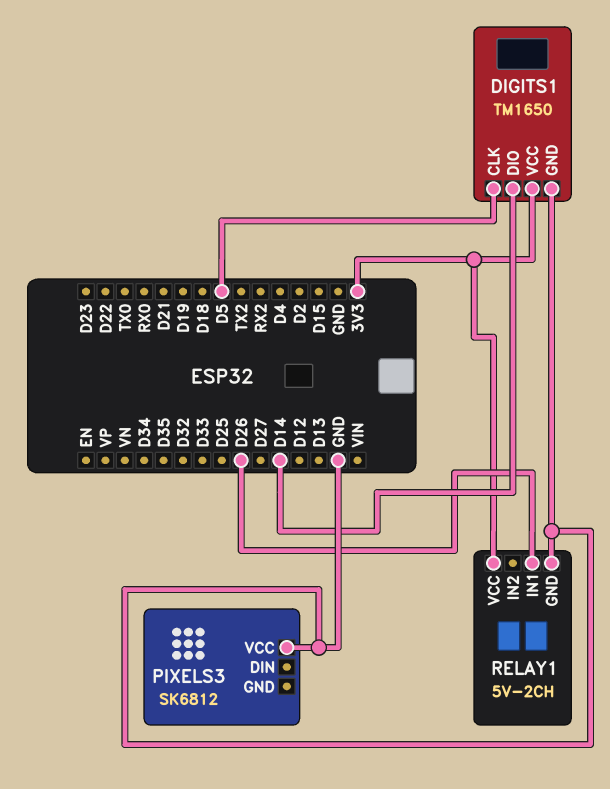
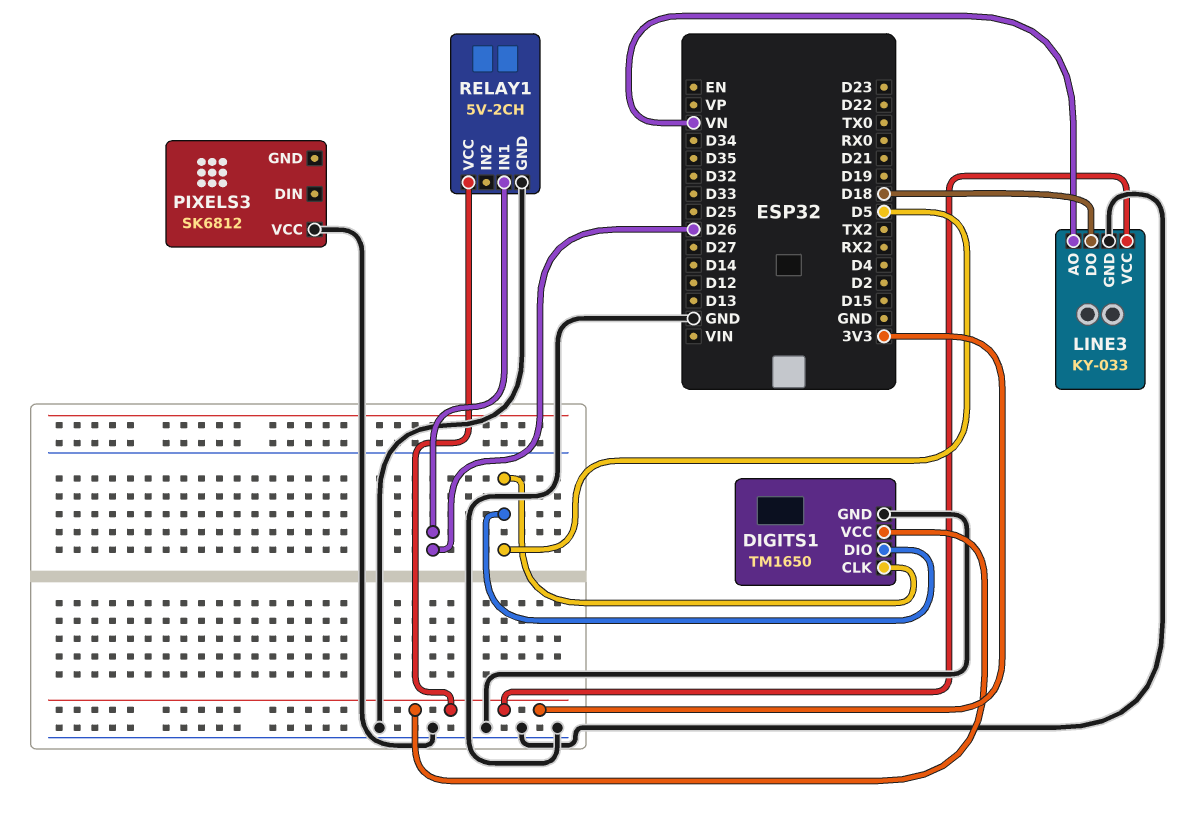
DIGITS1 pin DIO: D14 -> D5
LINE3: none -> KY-033
LINE3 pin AO: none -> VN
LINE3 pin DO: none -> D18
LINE3 pin GND: none -> GND
LINE3 pin VCC: none -> 3V3

